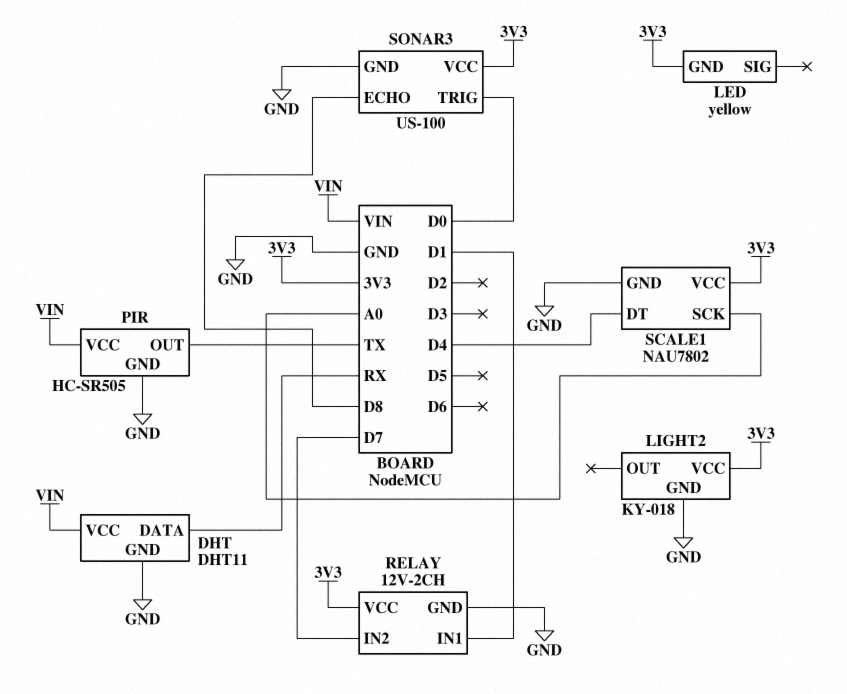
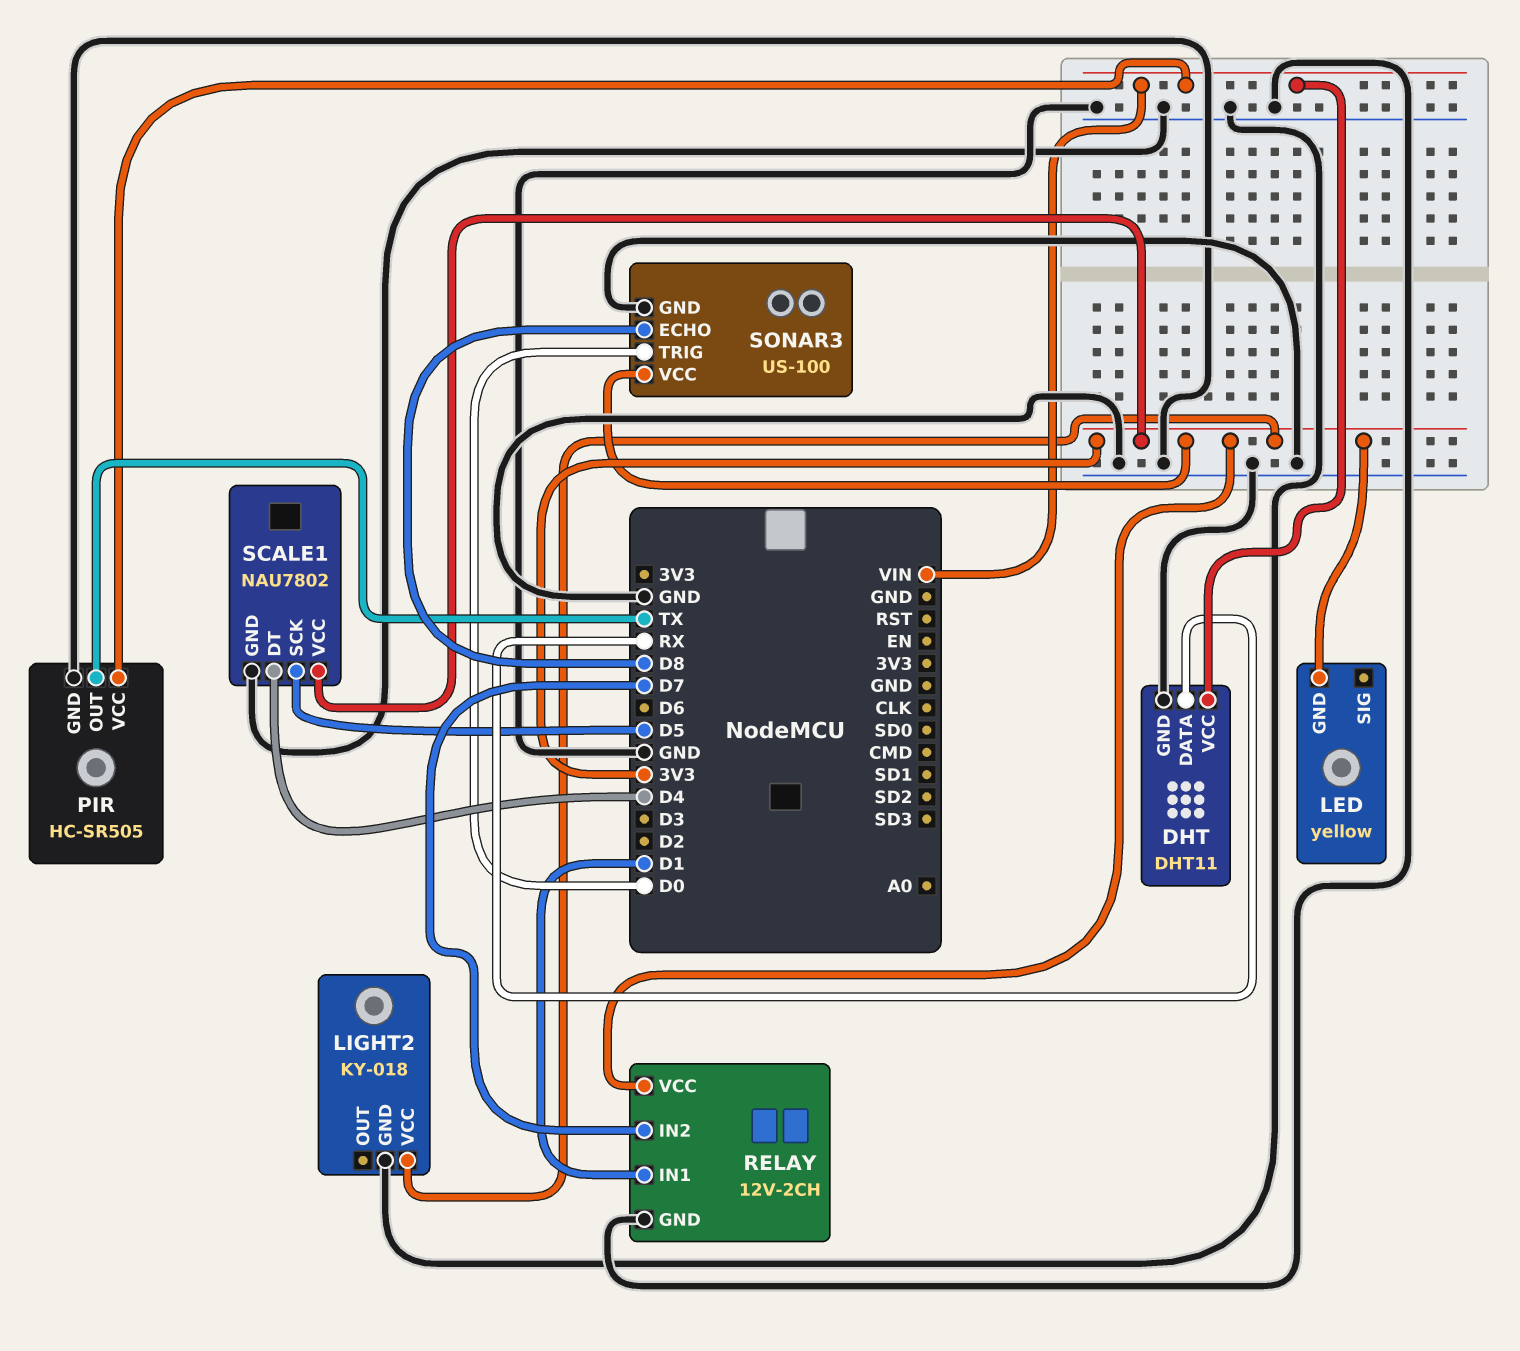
SCALE1 pin SCK: A0 -> D5

